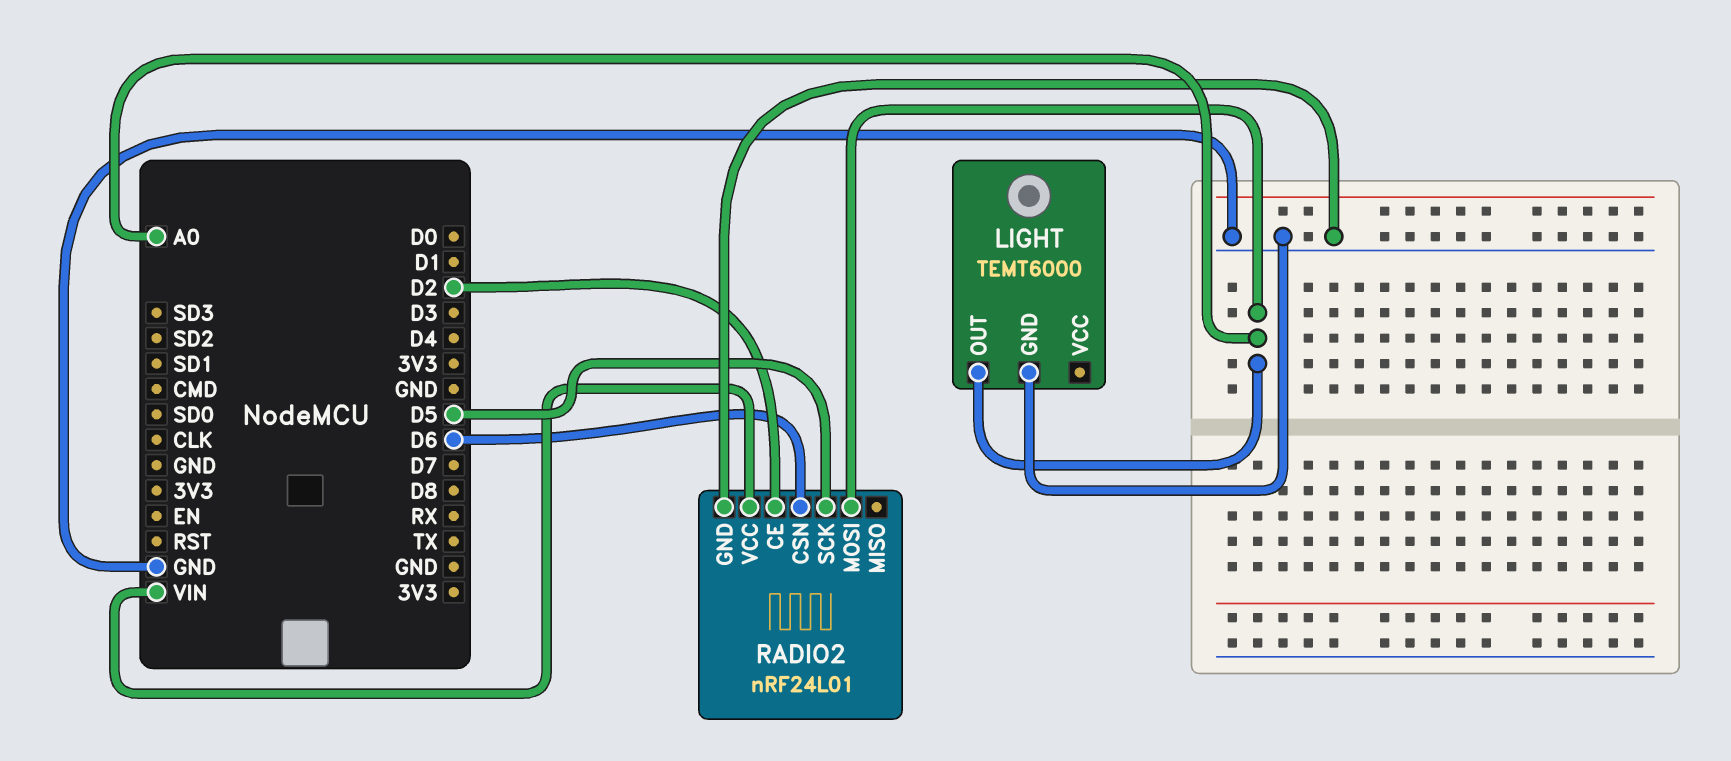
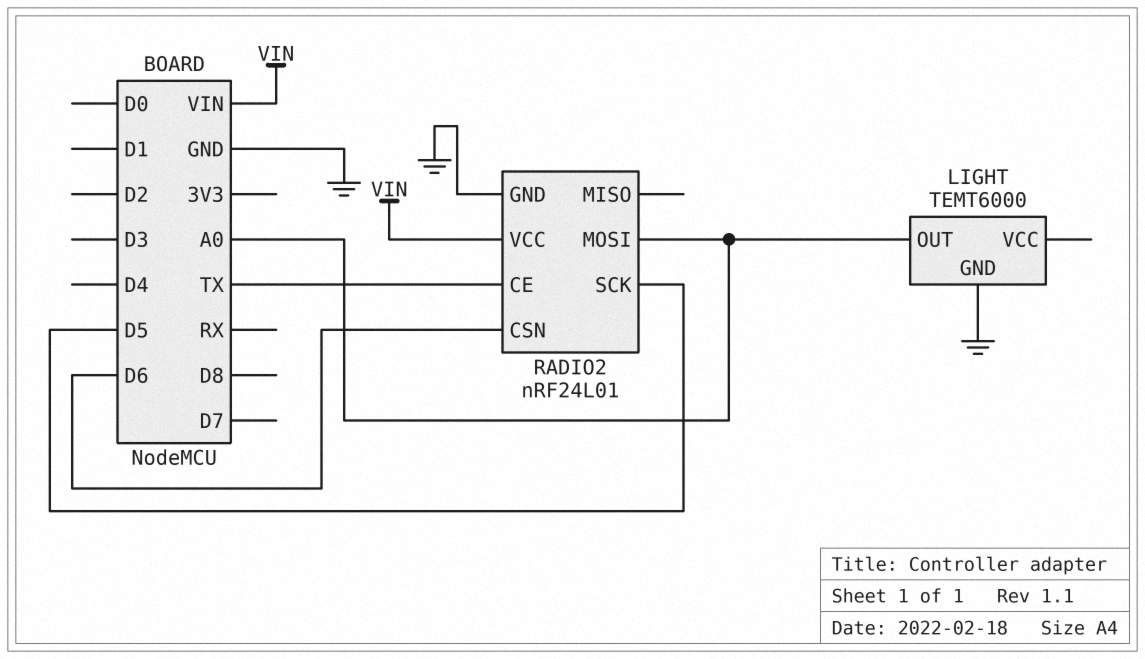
RADIO2 pin CE: D2 -> TX

